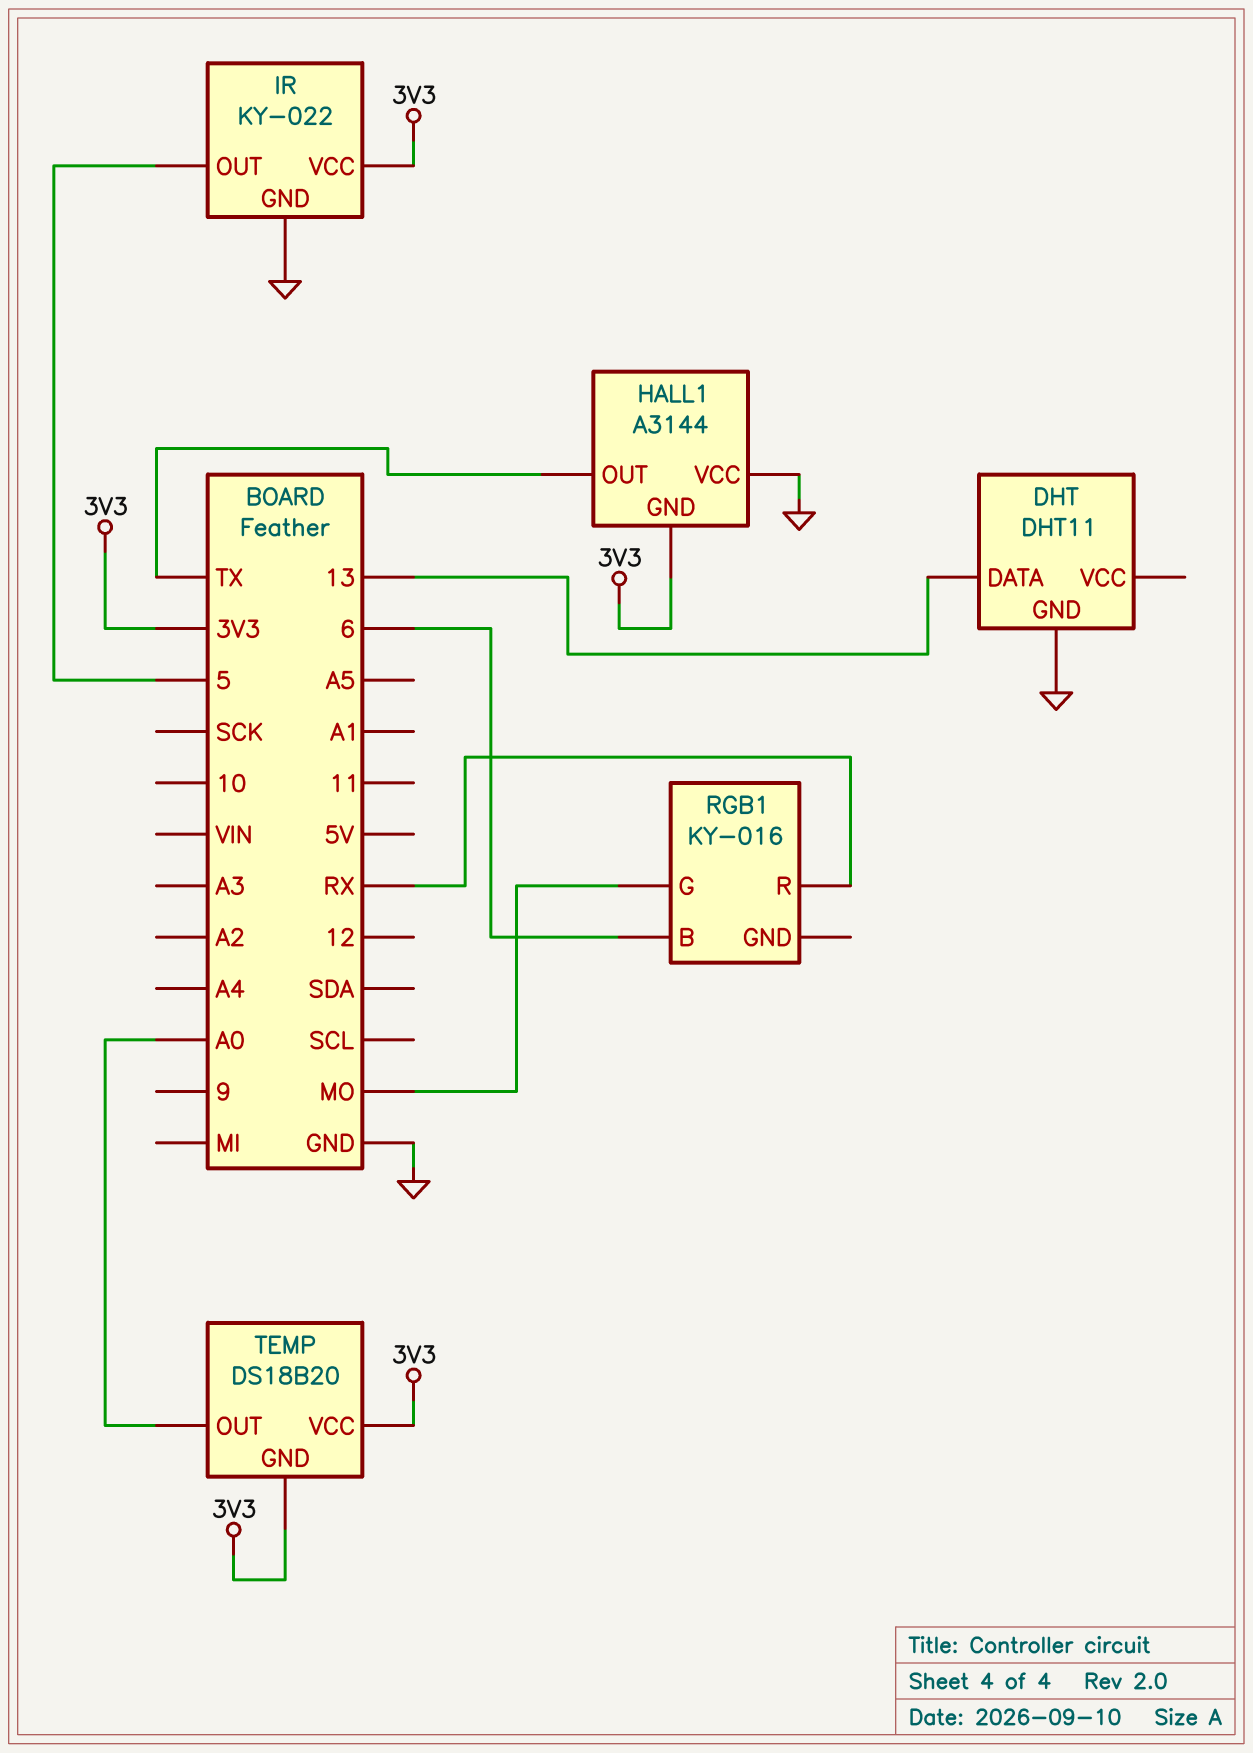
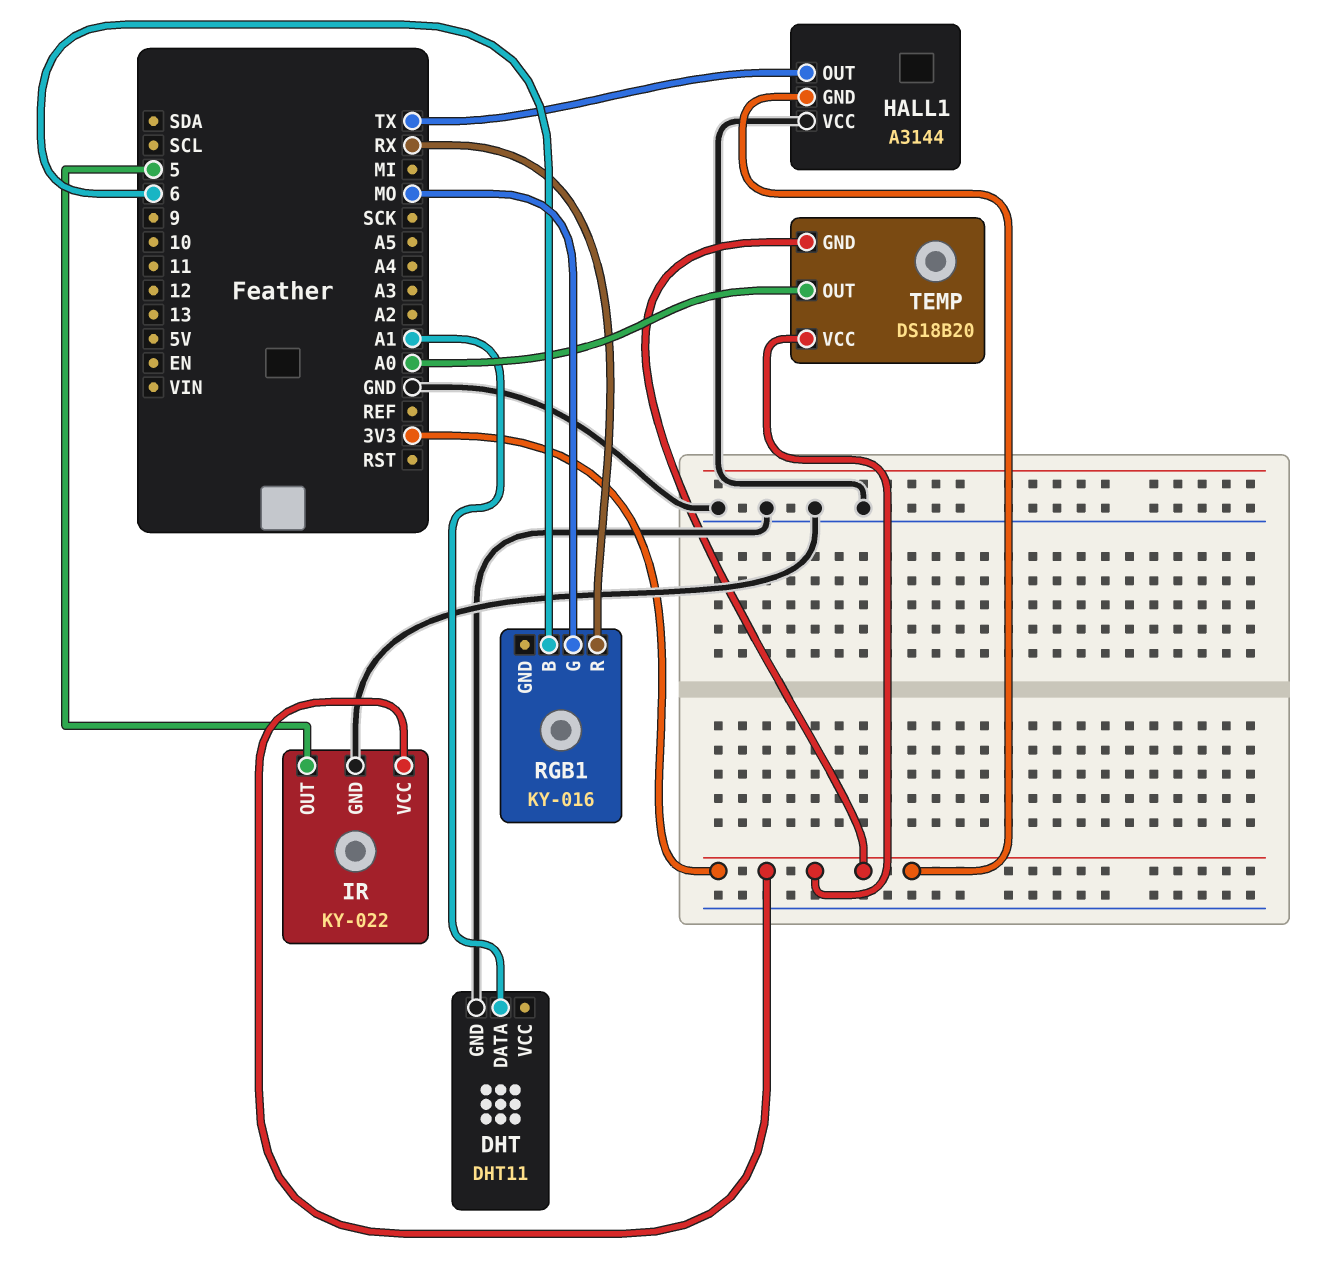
DHT pin DATA: 13 -> A1

